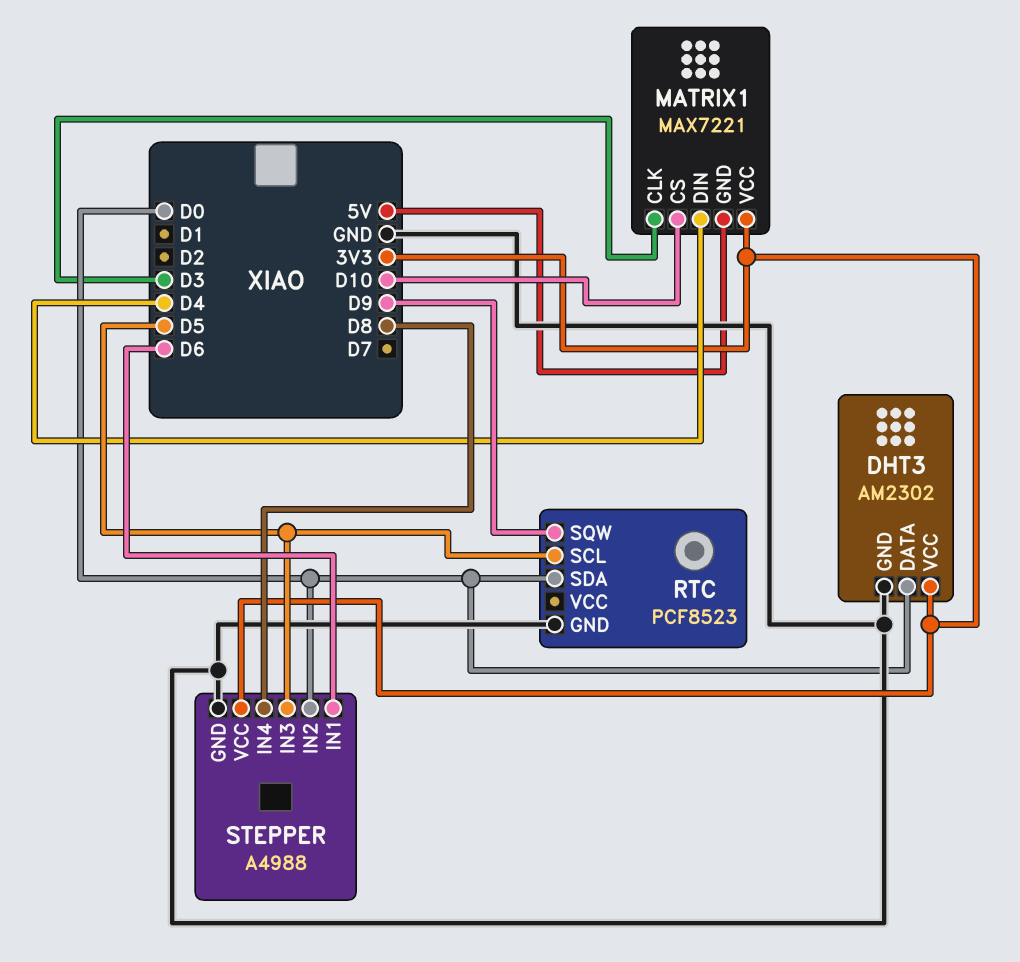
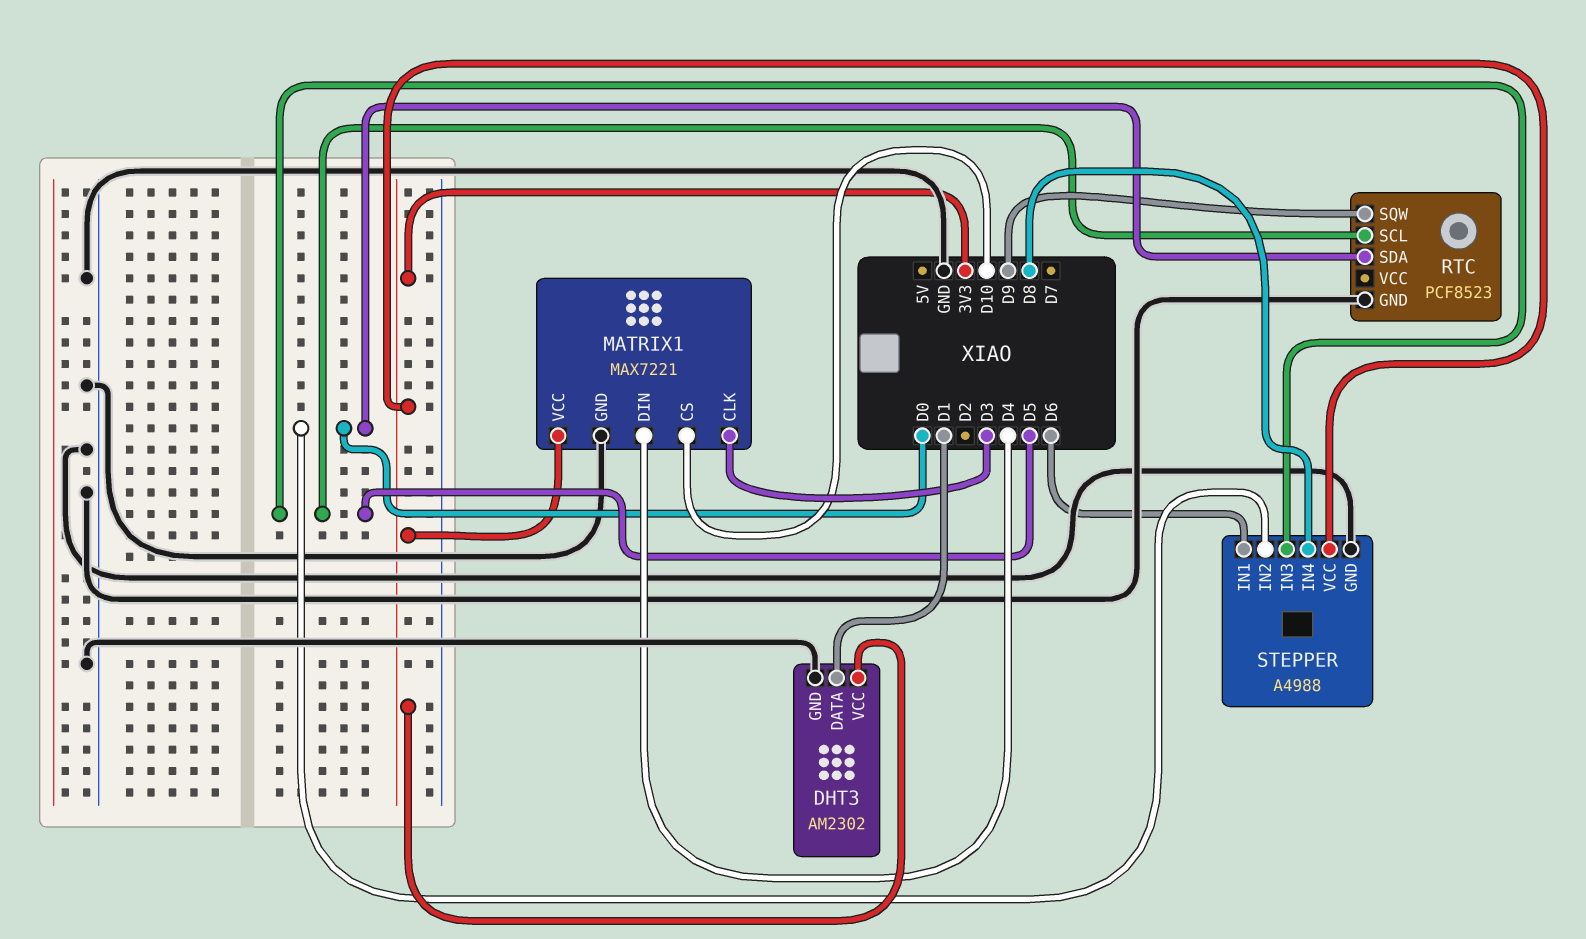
DHT3 pin DATA: D0 -> D1
MATRIX1 pin GND: 5V -> GND

